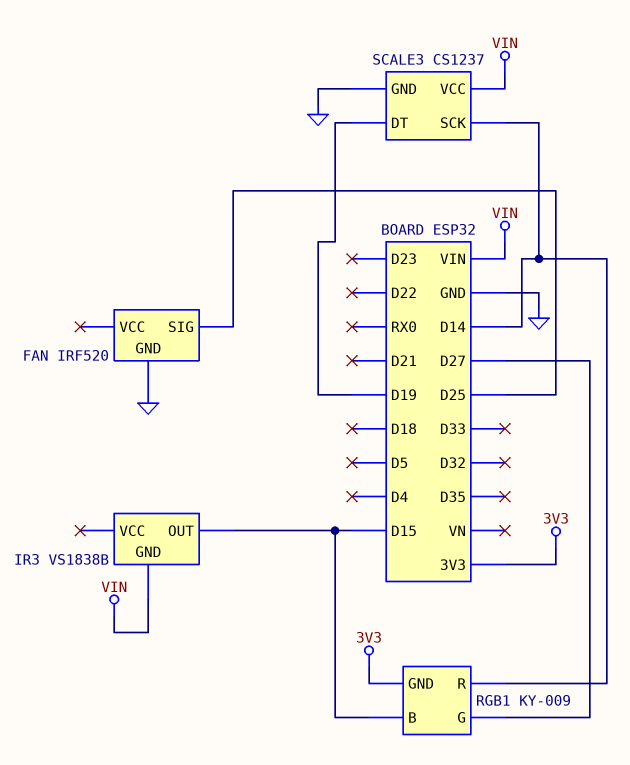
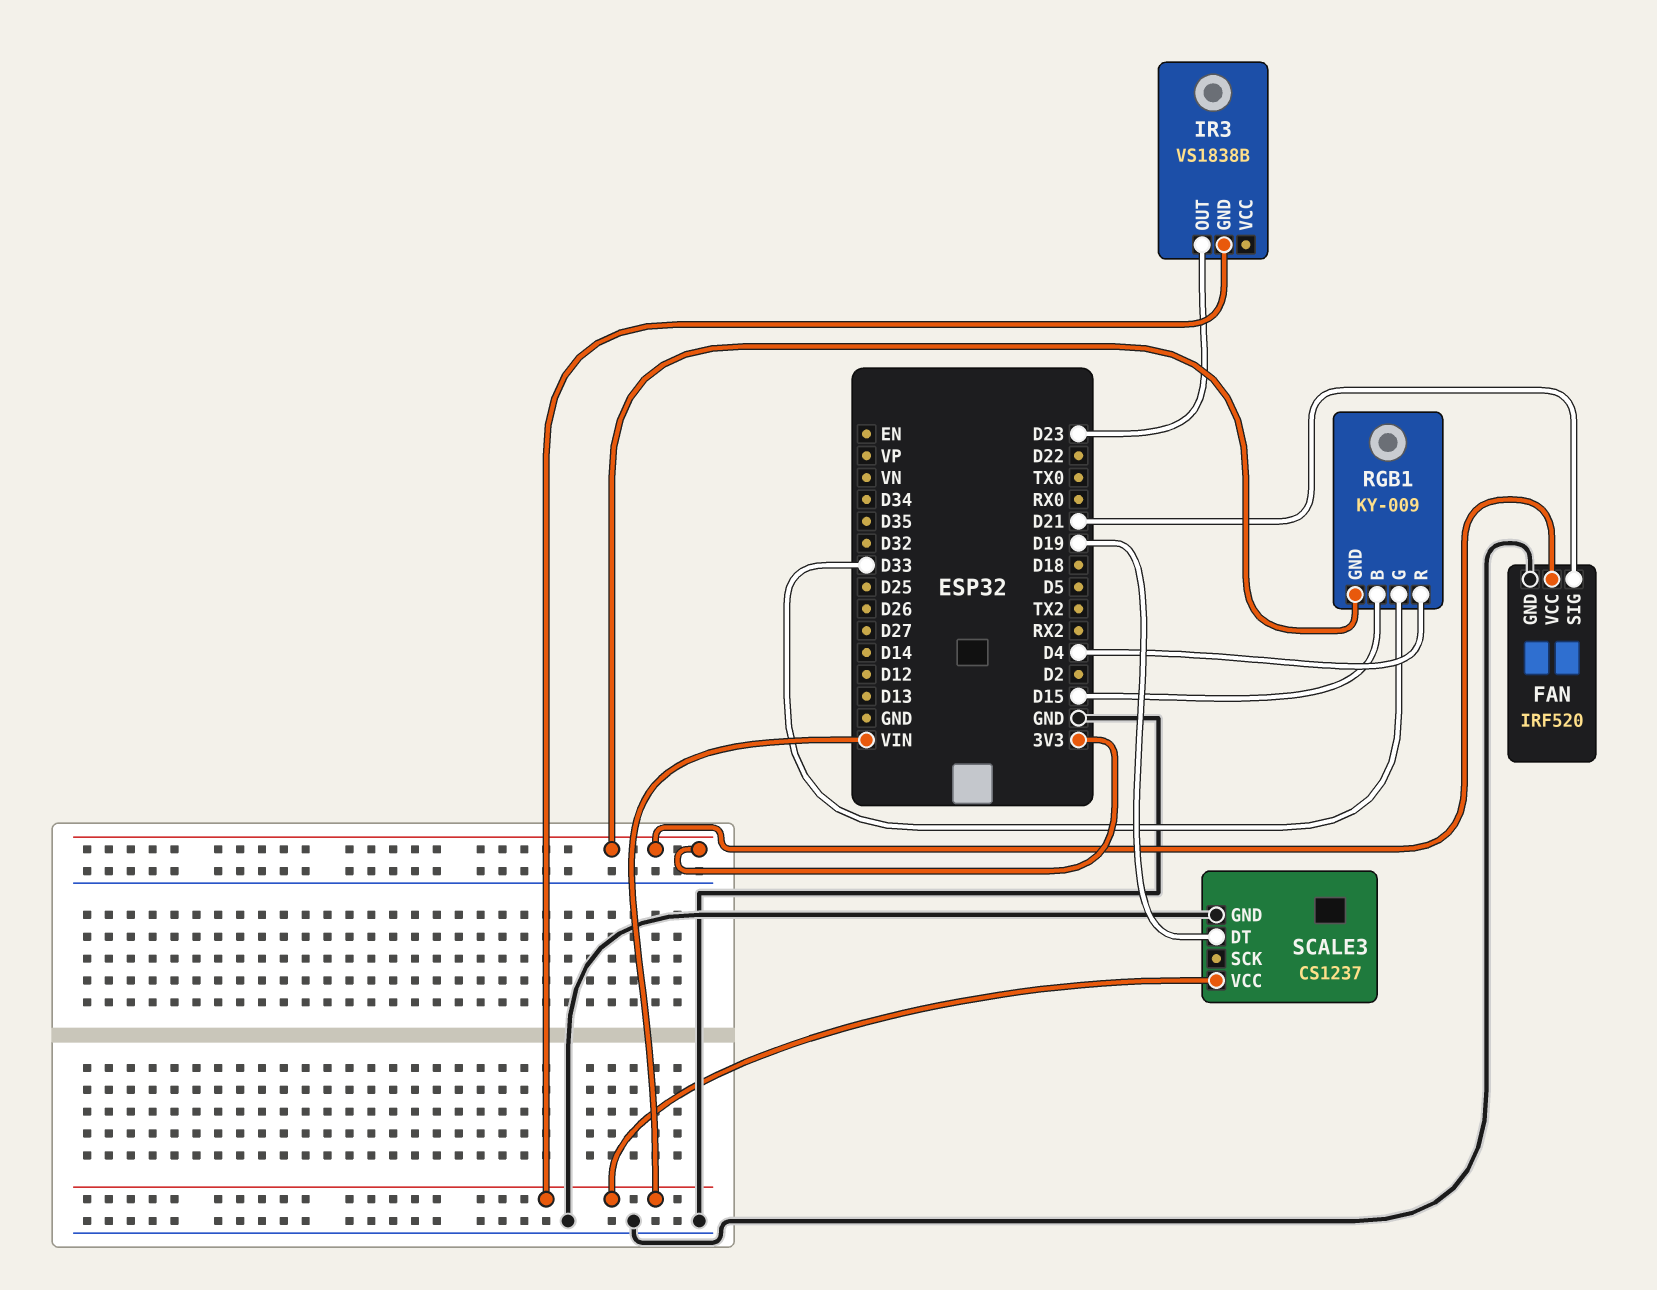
FAN pin SIG: D25 -> D21
FAN pin VCC: none -> 3V3
IR3 pin OUT: D15 -> D23
RGB1 pin G: D27 -> D33
RGB1 pin R: D14 -> D4
SCALE3 pin SCK: D14 -> none

